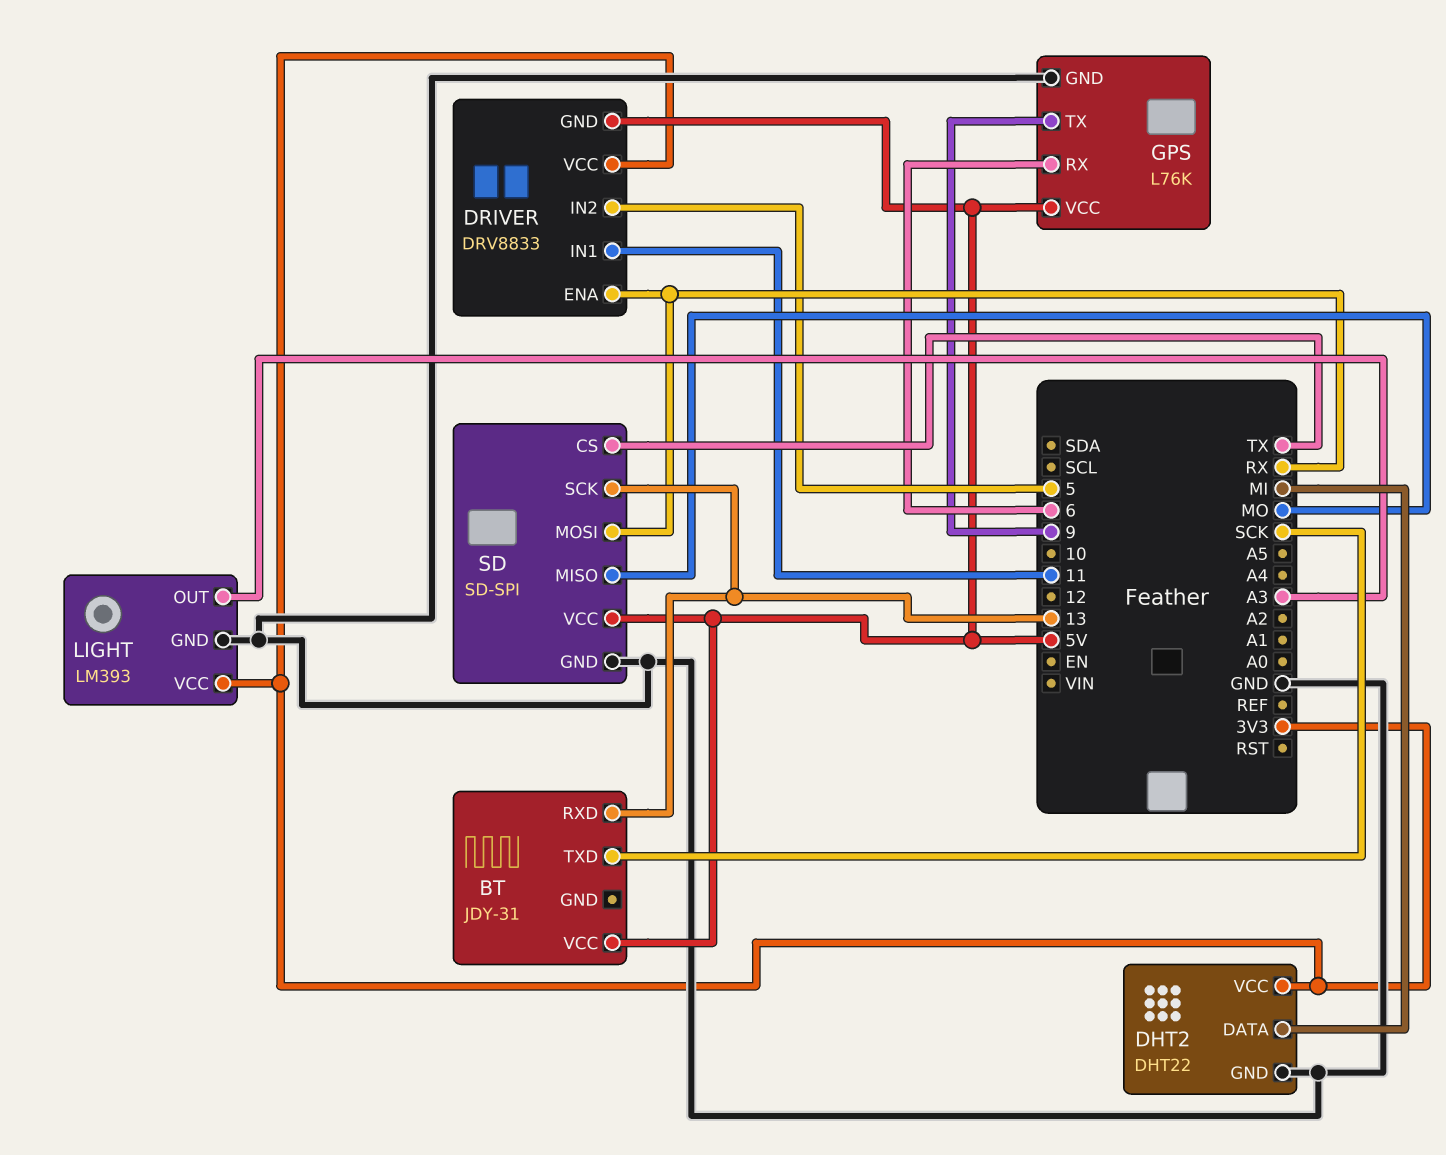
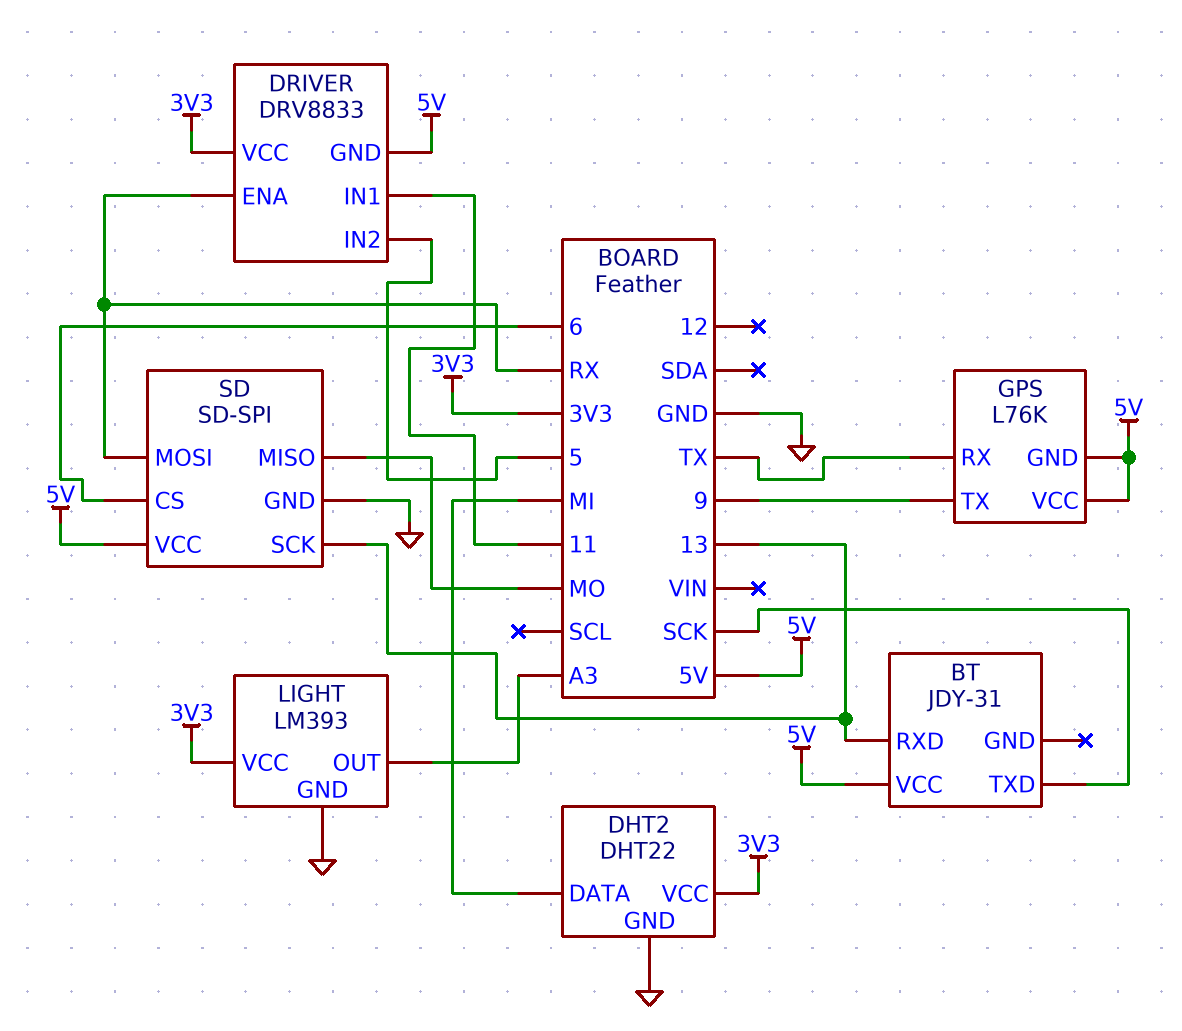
GPS pin GND: GND -> 5V
GPS pin RX: 6 -> TX
SD pin CS: TX -> 6

